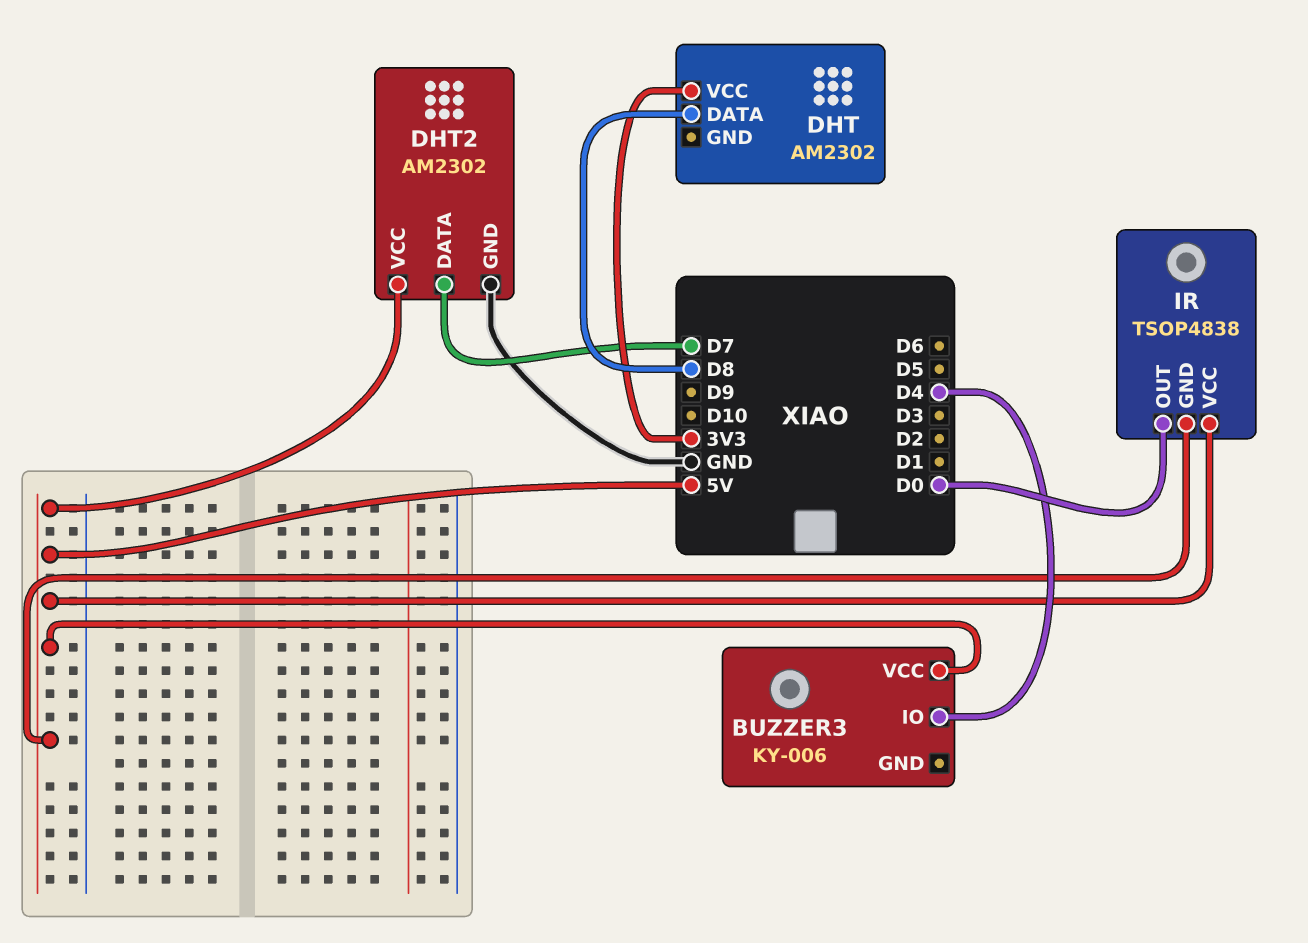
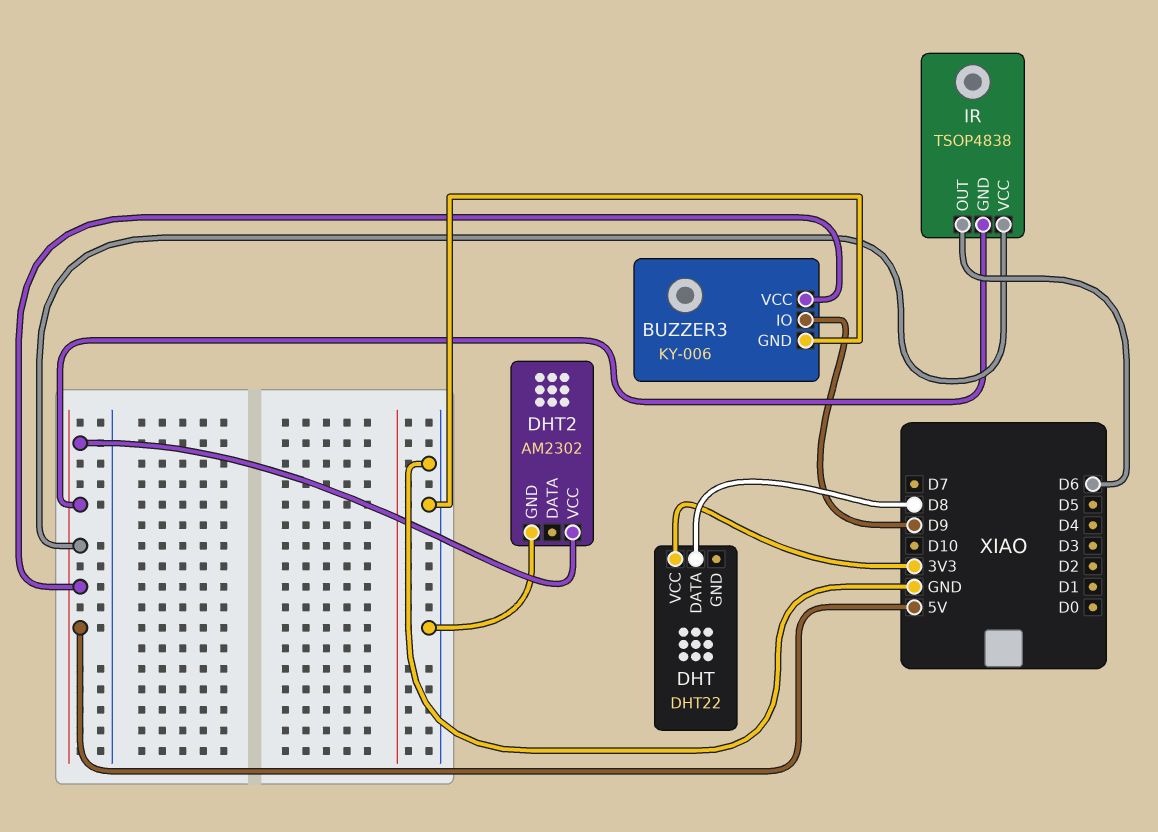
BUZZER3 pin GND: none -> GND
BUZZER3 pin IO: D4 -> D9
DHT: AM2302 -> DHT22
DHT2 pin DATA: D7 -> none
IR pin OUT: D0 -> D6

